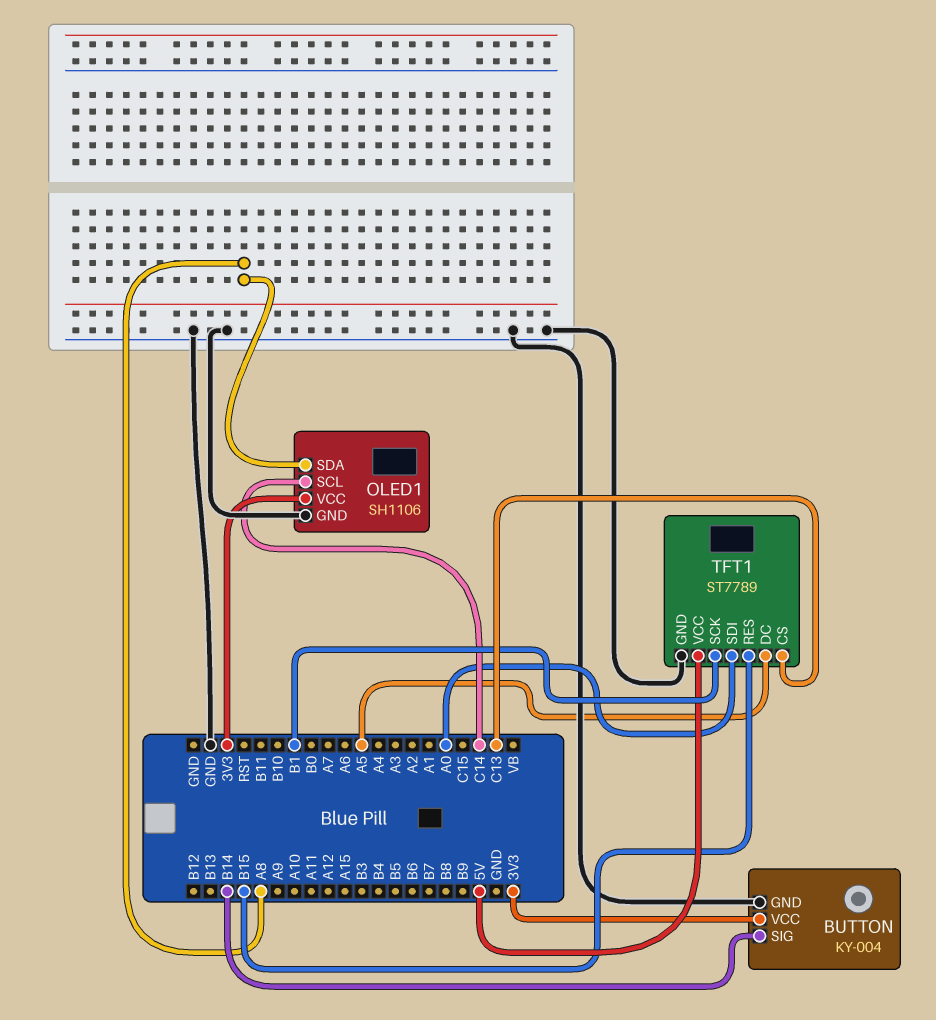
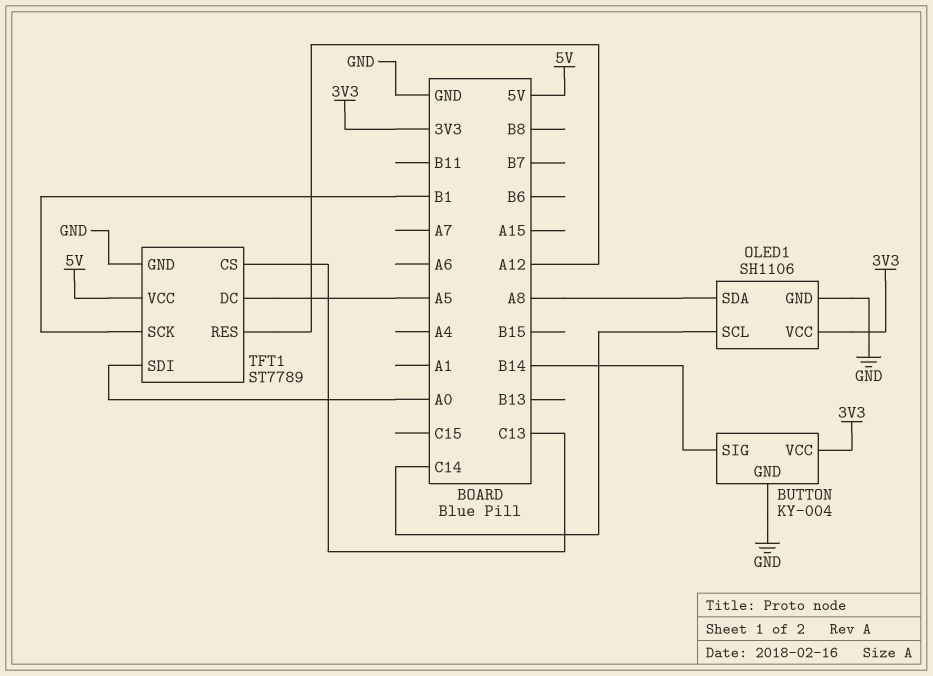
TFT1 pin RES: B15 -> A12

